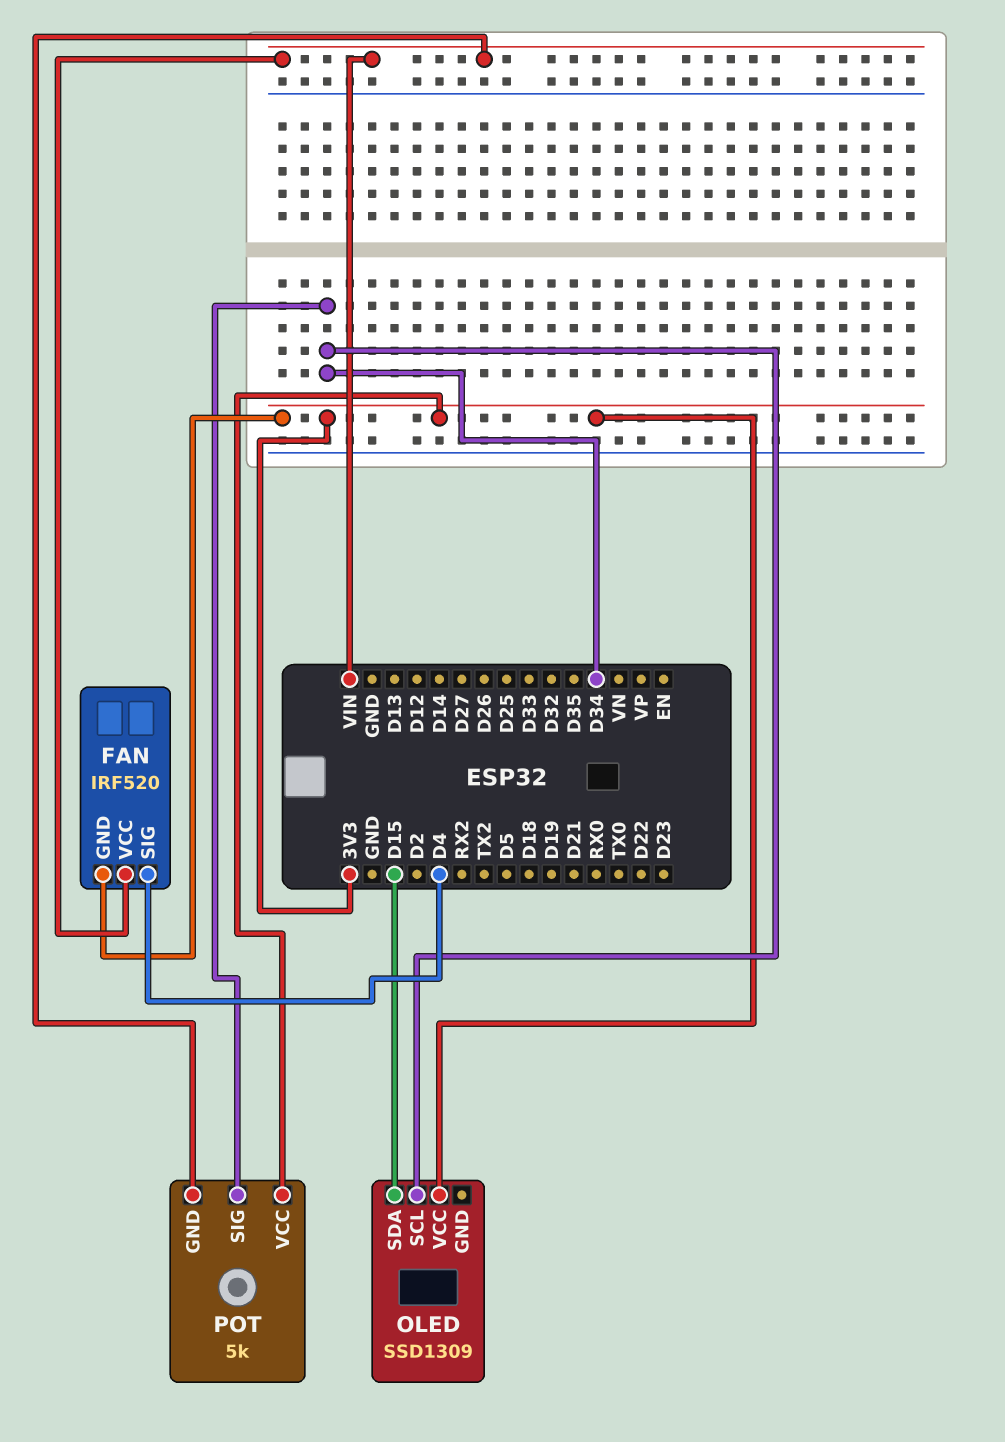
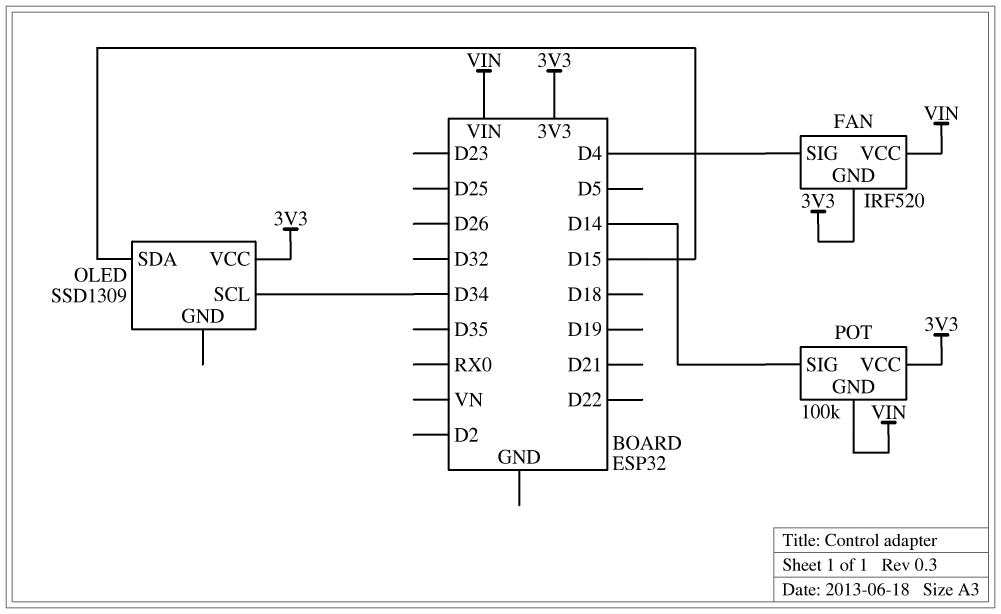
POT: 5k -> 100k
POT pin SIG: D34 -> D14

